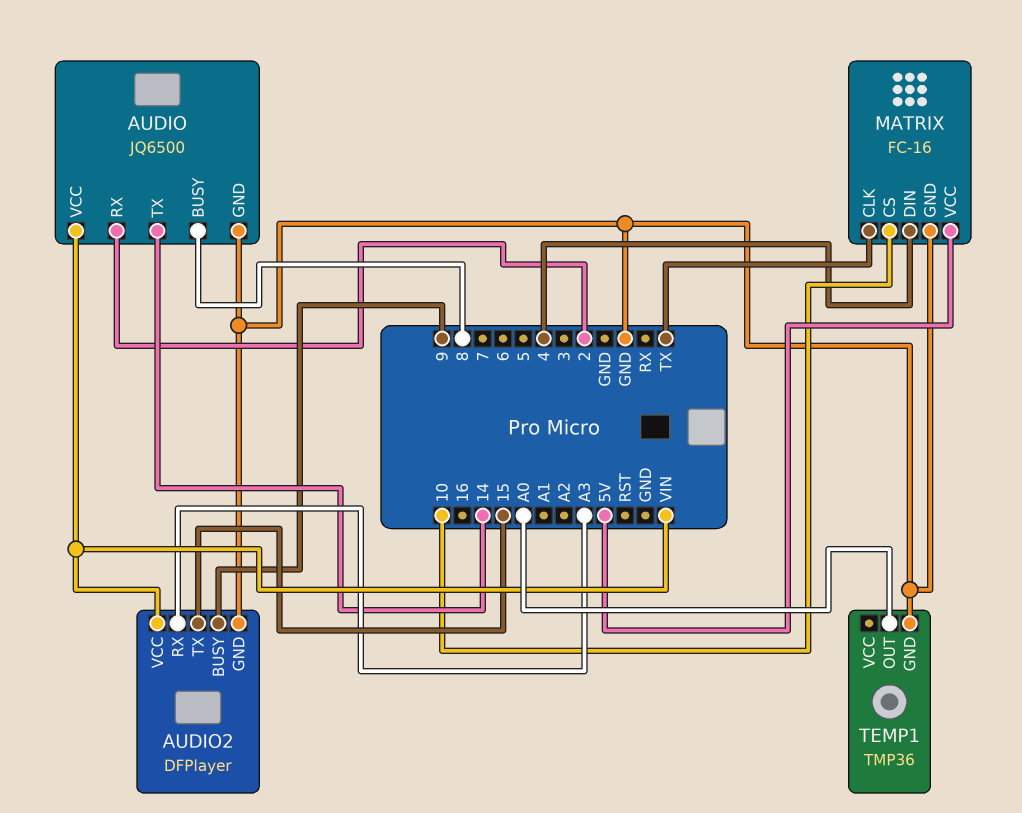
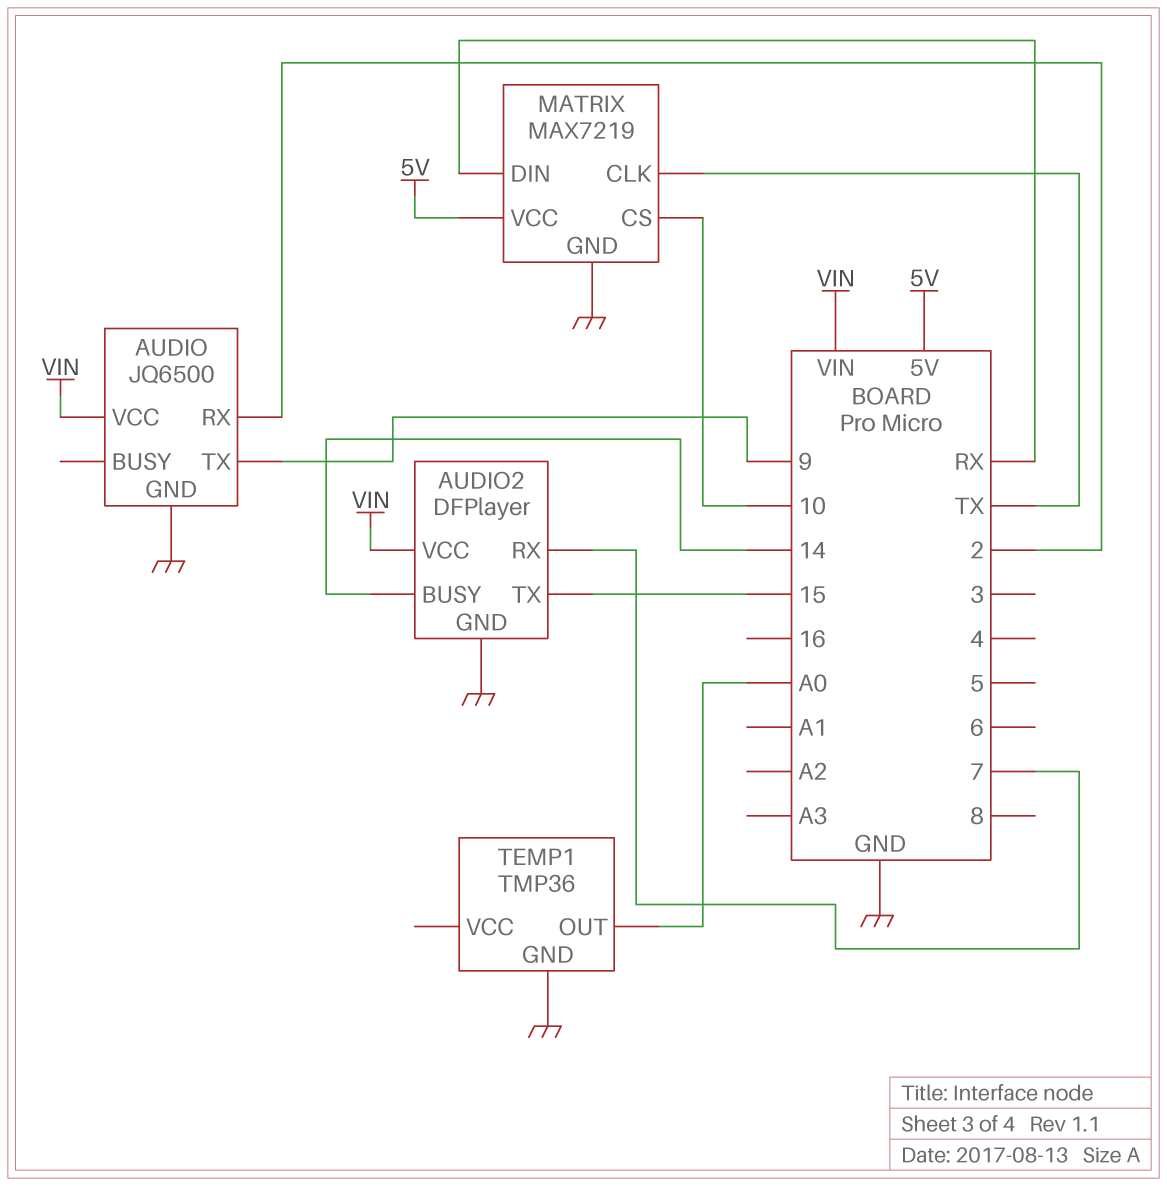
AUDIO pin BUSY: 8 -> none
AUDIO pin TX: 14 -> 9
AUDIO2 pin BUSY: 9 -> 14
AUDIO2 pin RX: A3 -> 7
MATRIX: FC-16 -> MAX7219
MATRIX pin DIN: 4 -> RX

